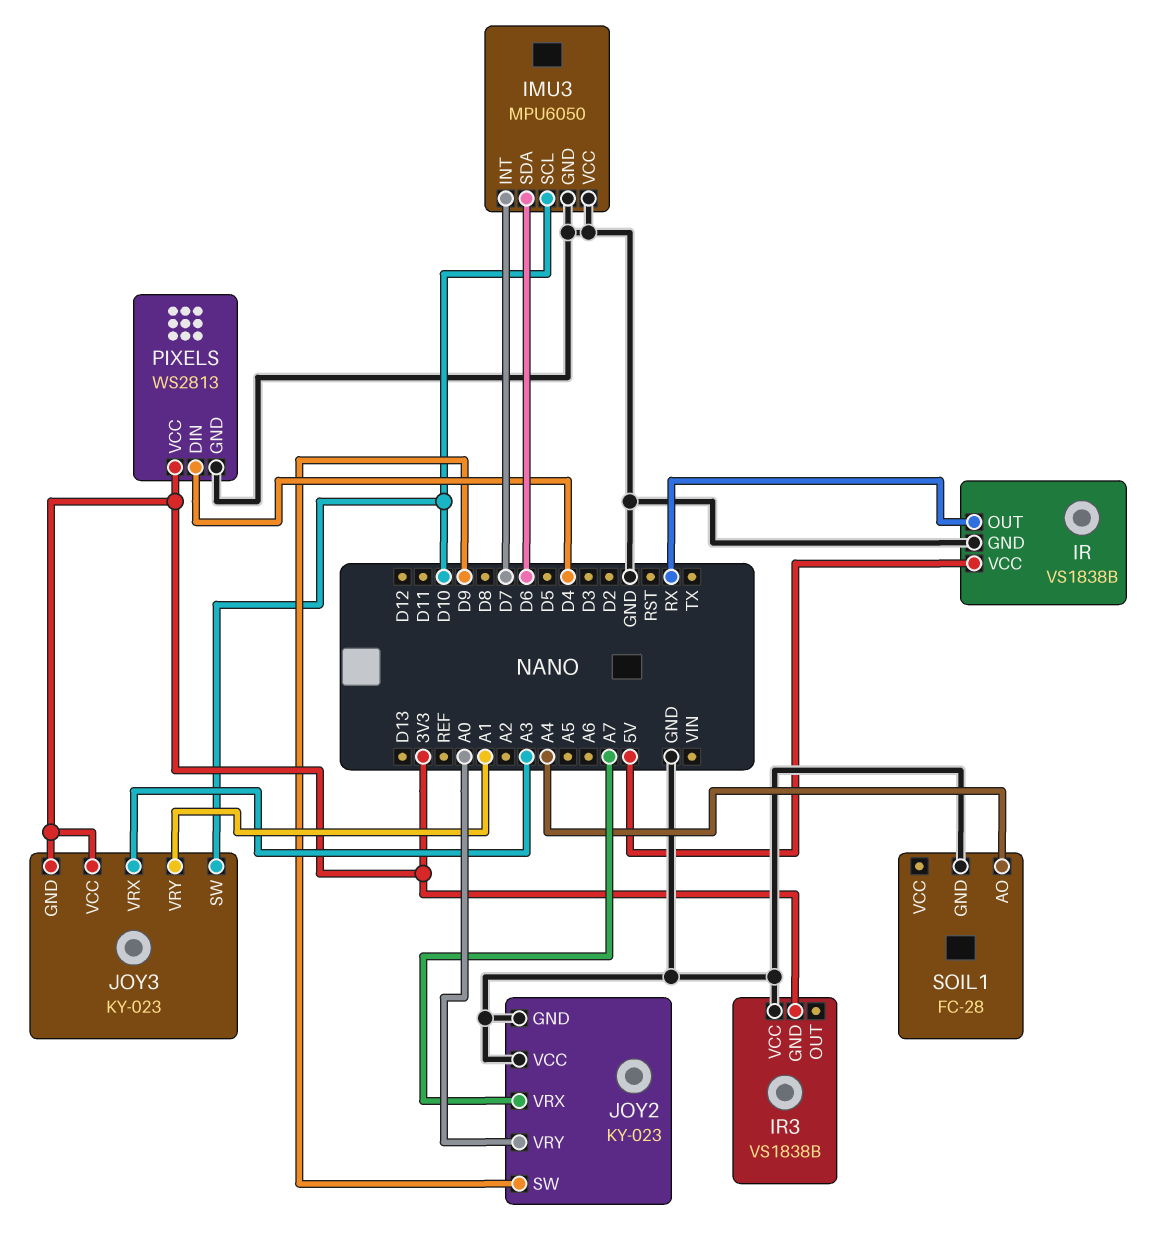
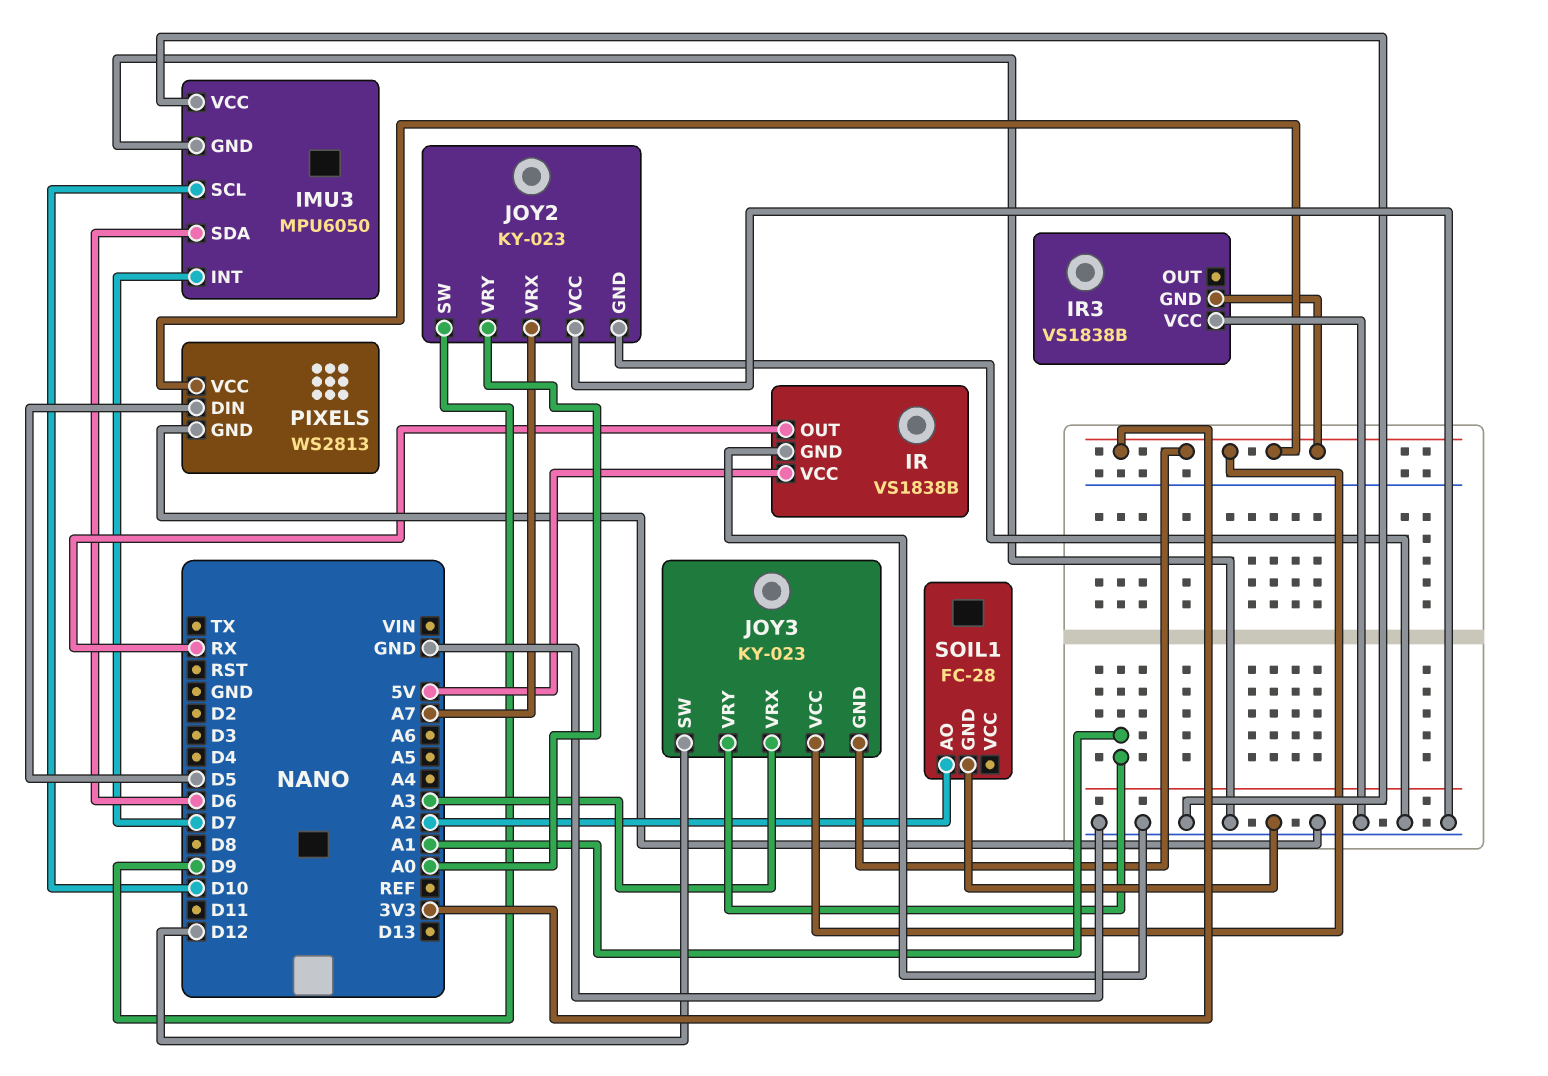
JOY3 pin SW: D10 -> D12
PIXELS pin DIN: D4 -> D5
SOIL1 pin AO: A4 -> A2

